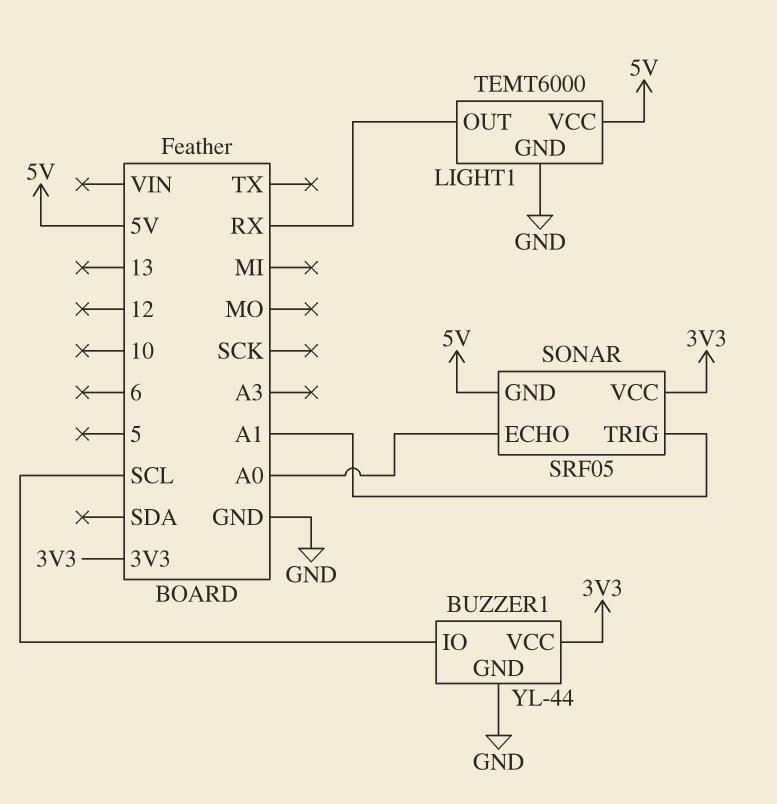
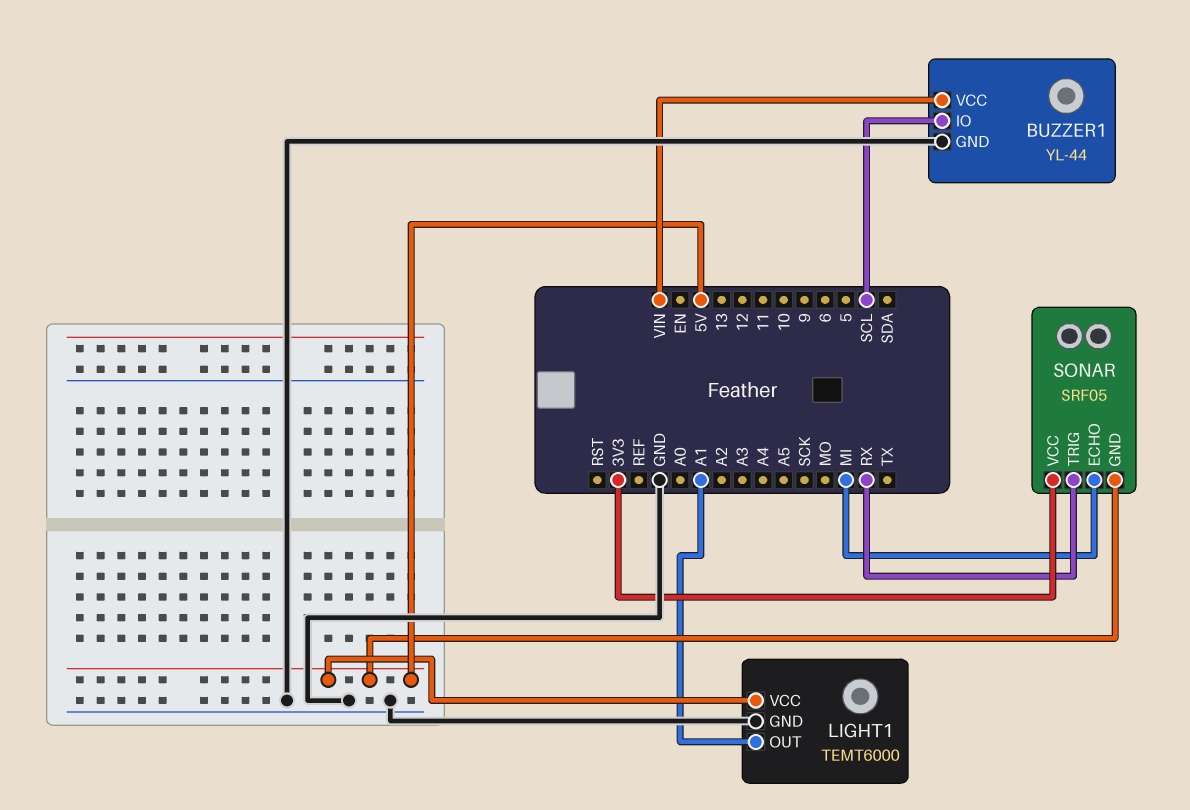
BUZZER1 pin VCC: 3V3 -> VIN
LIGHT1 pin OUT: RX -> A1
SONAR pin ECHO: A0 -> MI
SONAR pin TRIG: A1 -> RX

